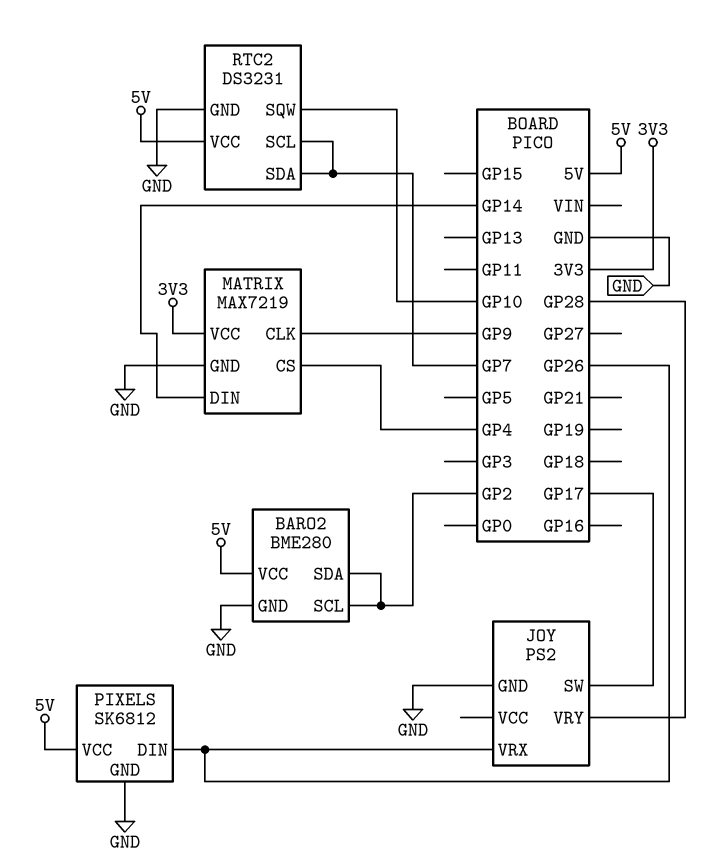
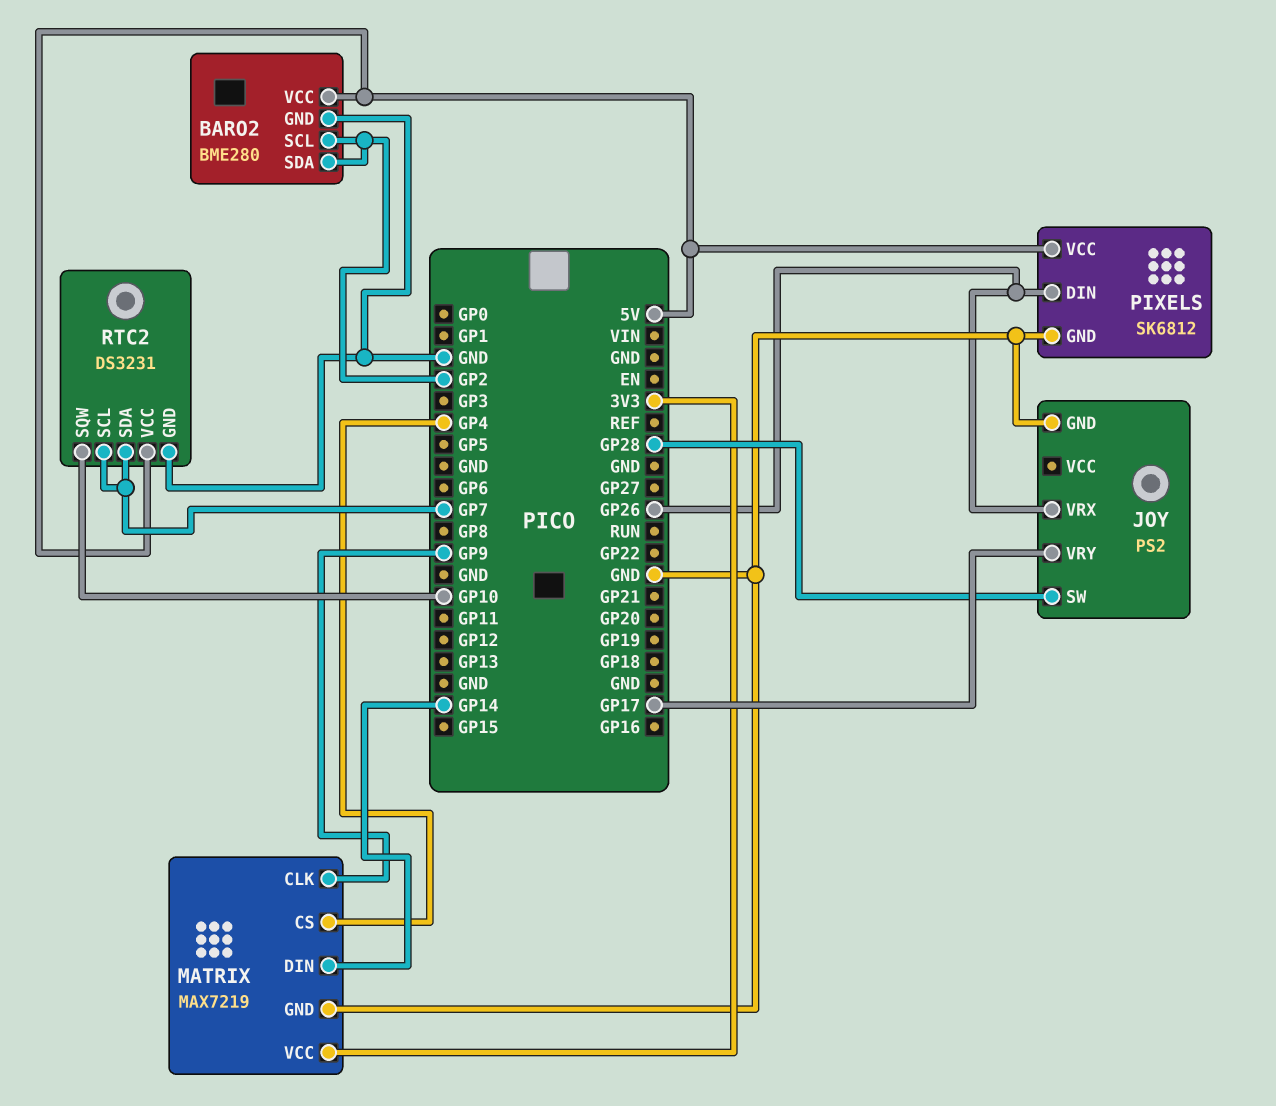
JOY pin SW: GP17 -> GP28
JOY pin VRY: GP28 -> GP17

